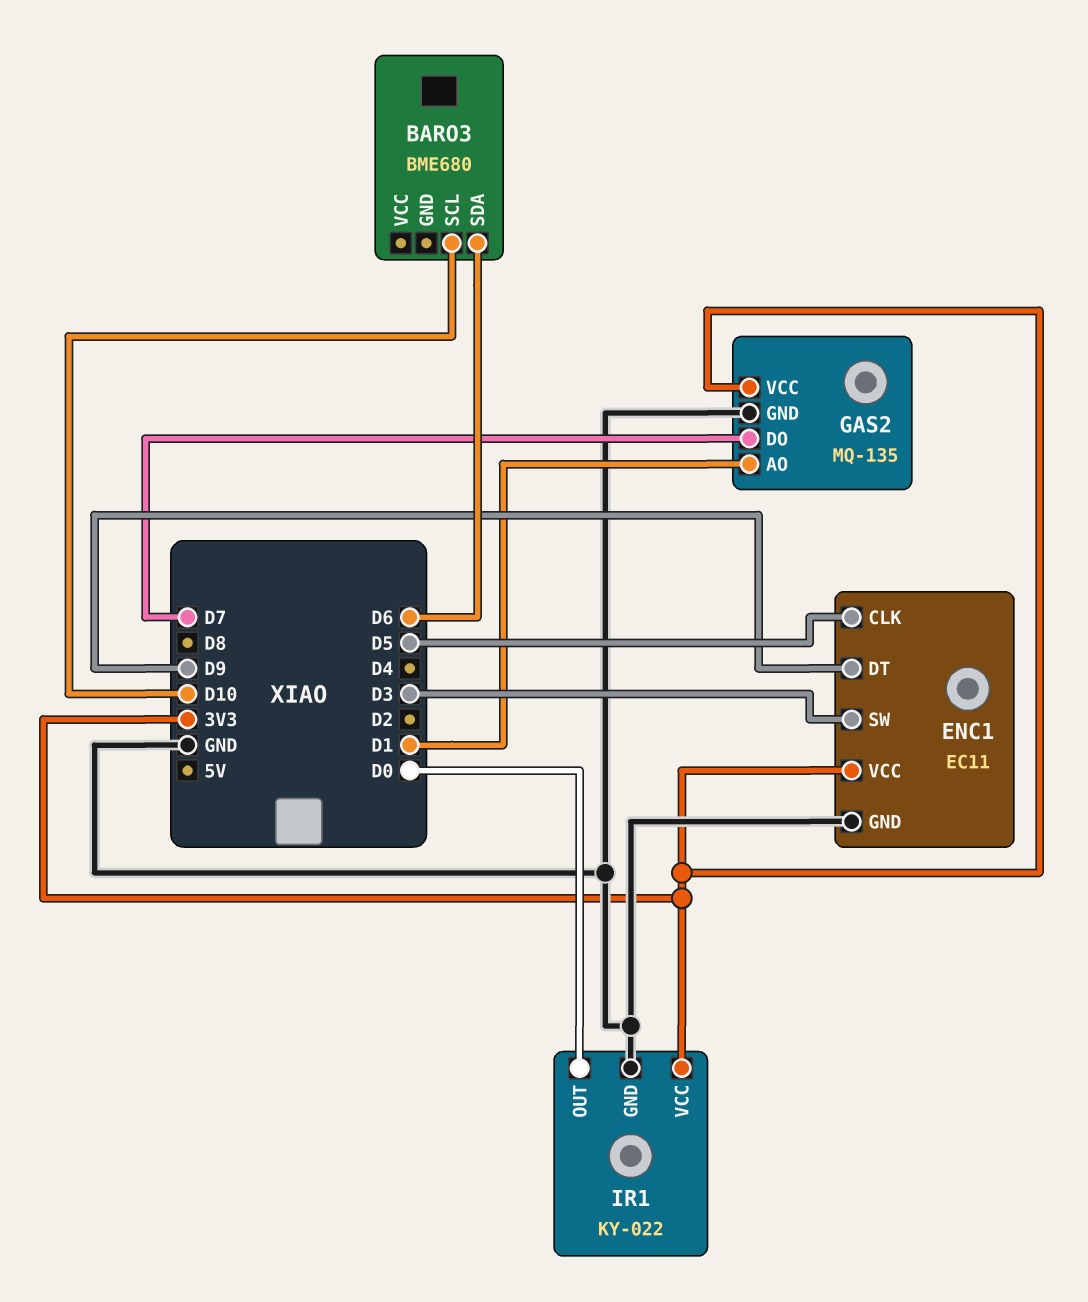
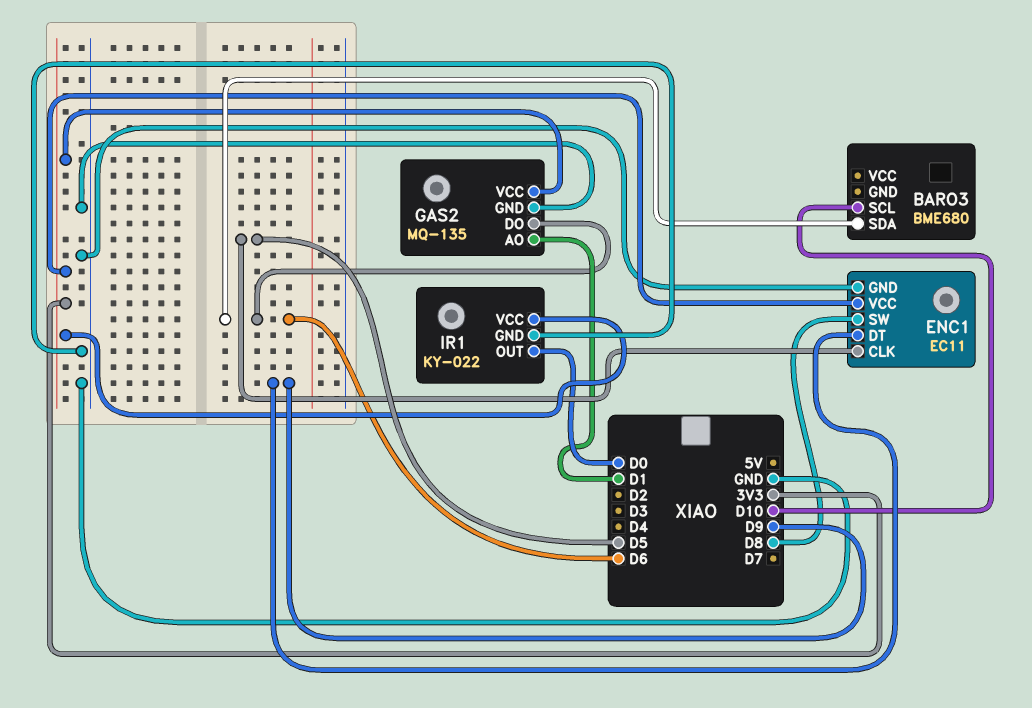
ENC1 pin SW: D3 -> D8
GAS2 pin DO: D7 -> D6

